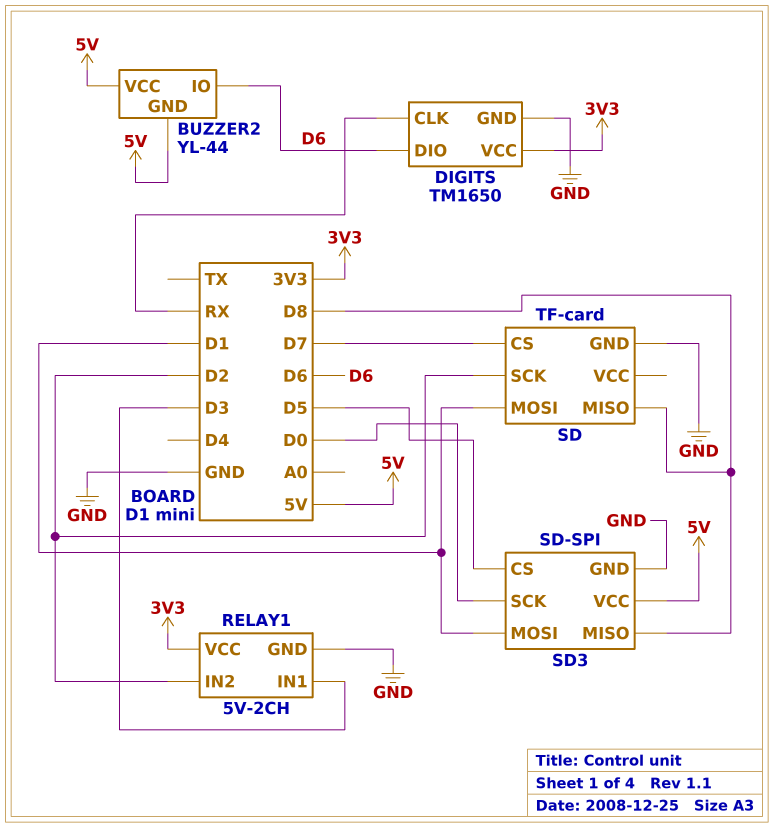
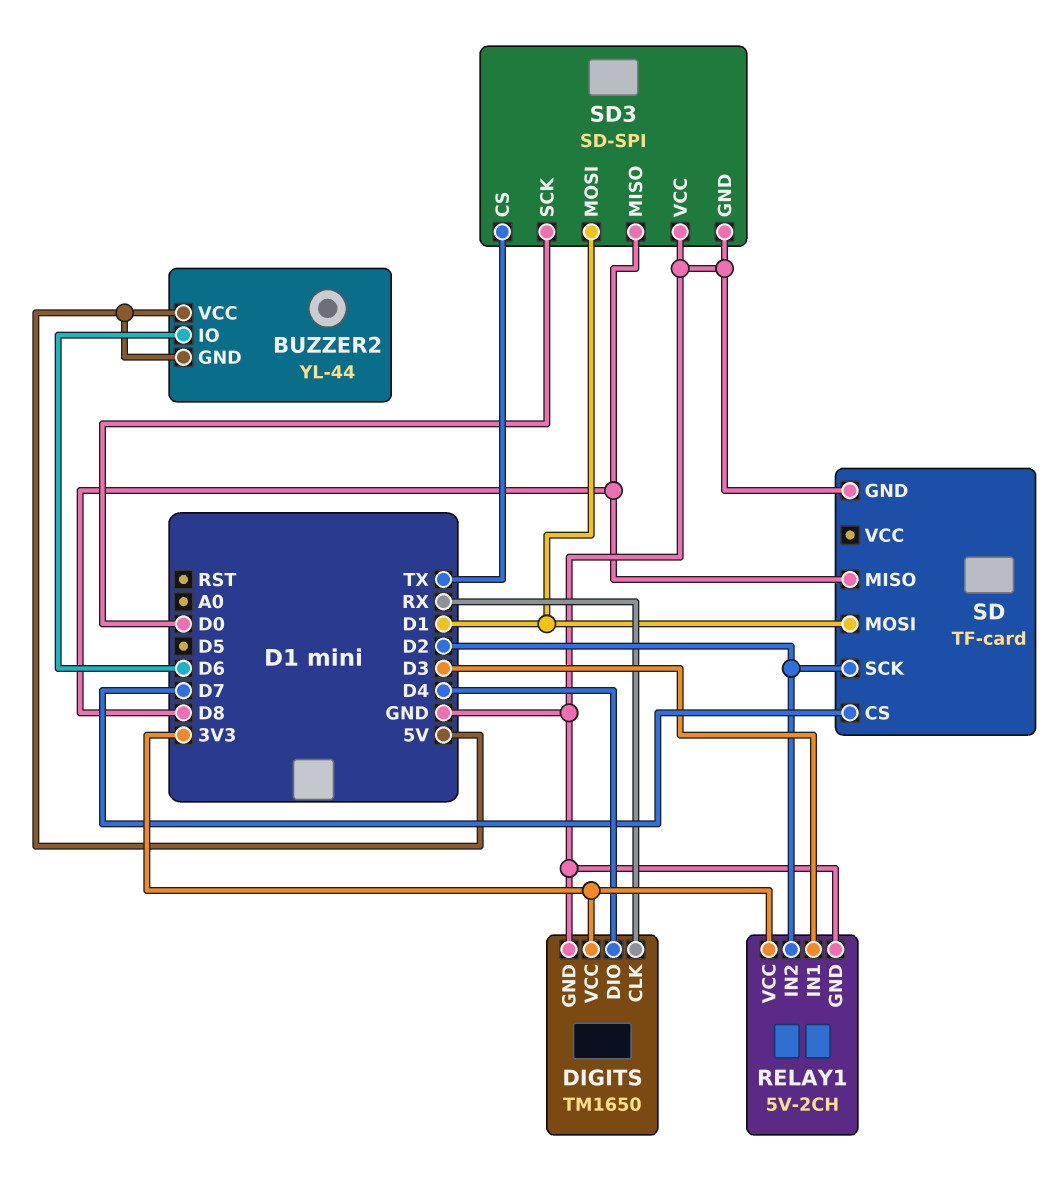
DIGITS pin DIO: D6 -> D4
SD3 pin CS: D5 -> TX
SD3 pin VCC: 5V -> GND

